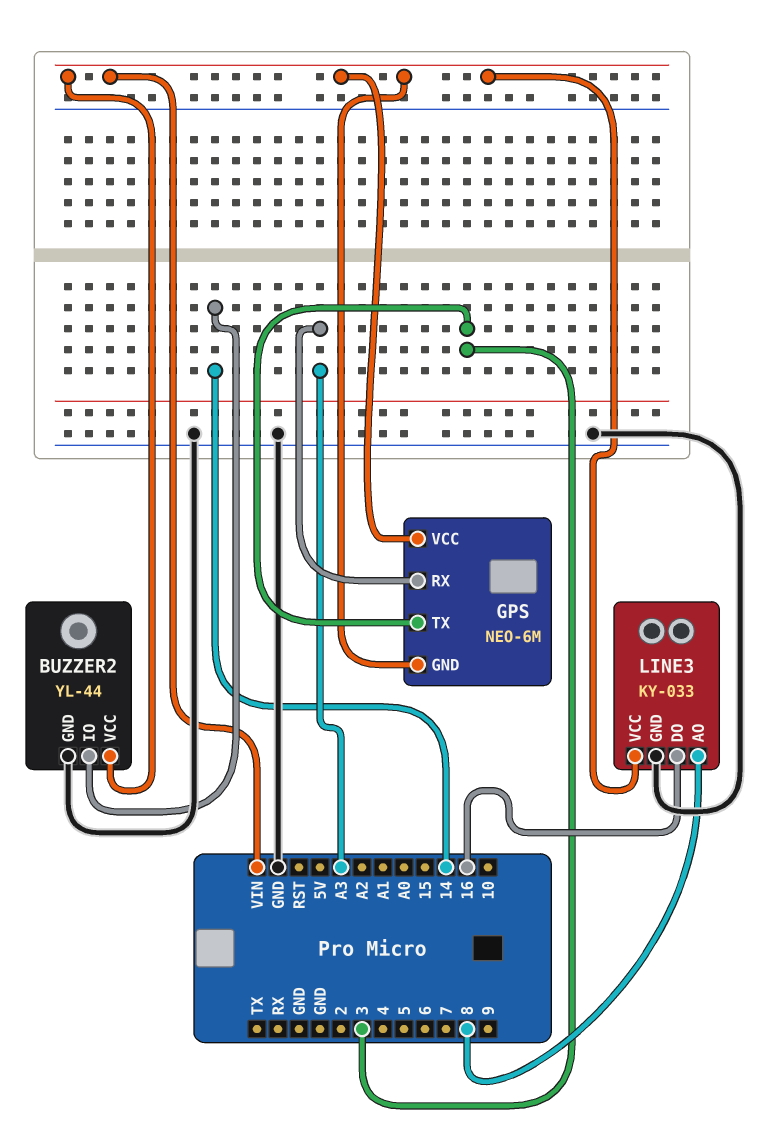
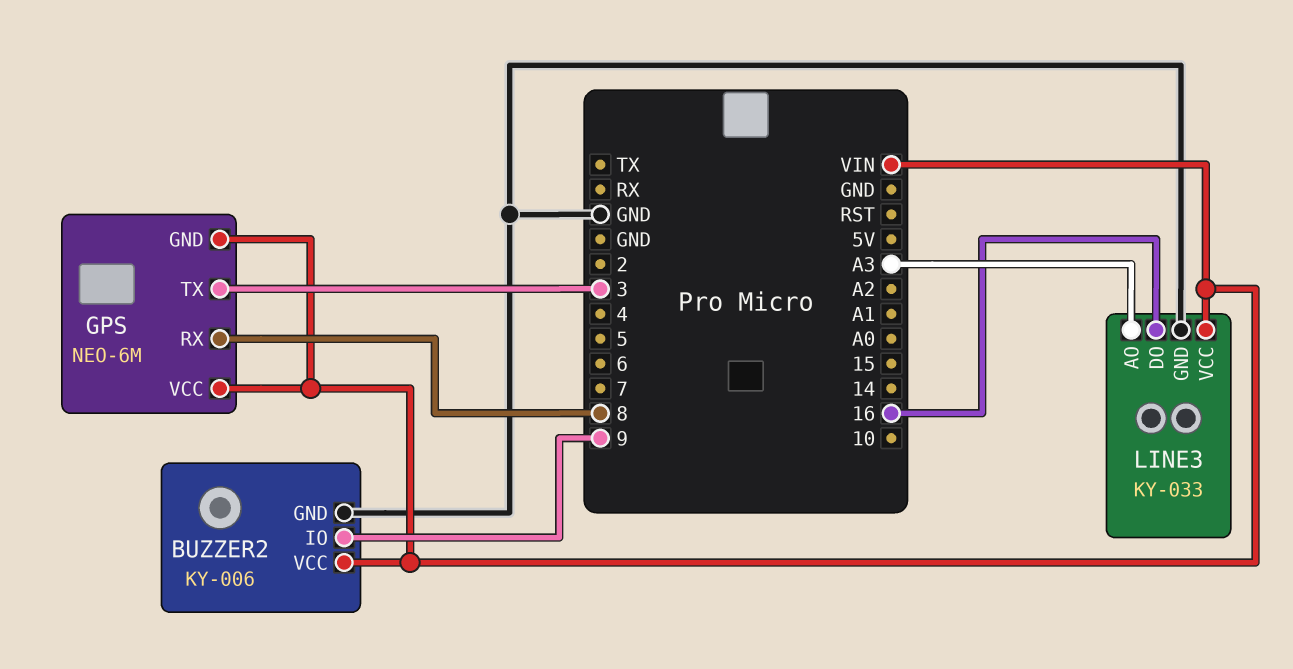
BUZZER2: YL-44 -> KY-006
BUZZER2 pin IO: 14 -> 9
GPS pin RX: A3 -> 8
LINE3 pin AO: 8 -> A3

